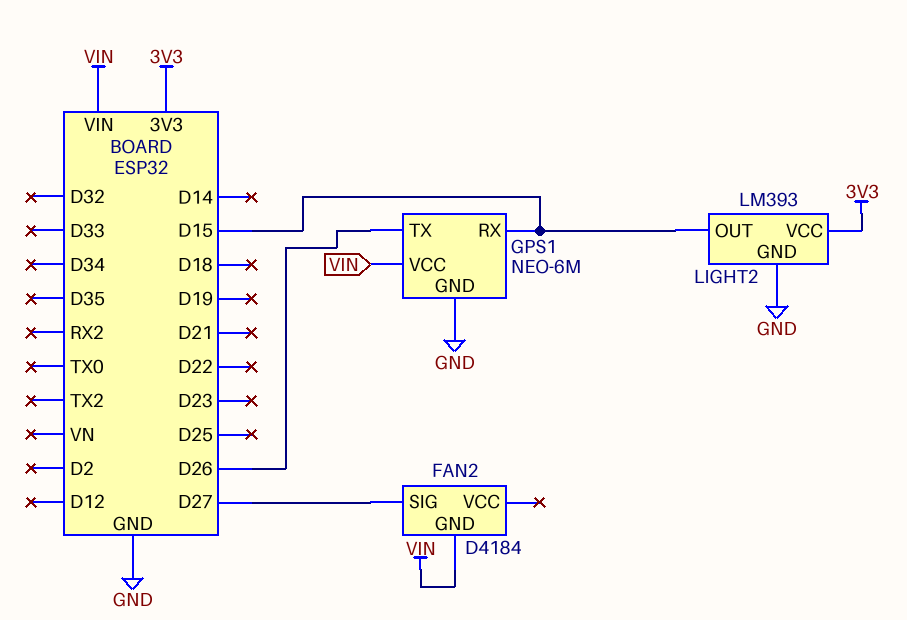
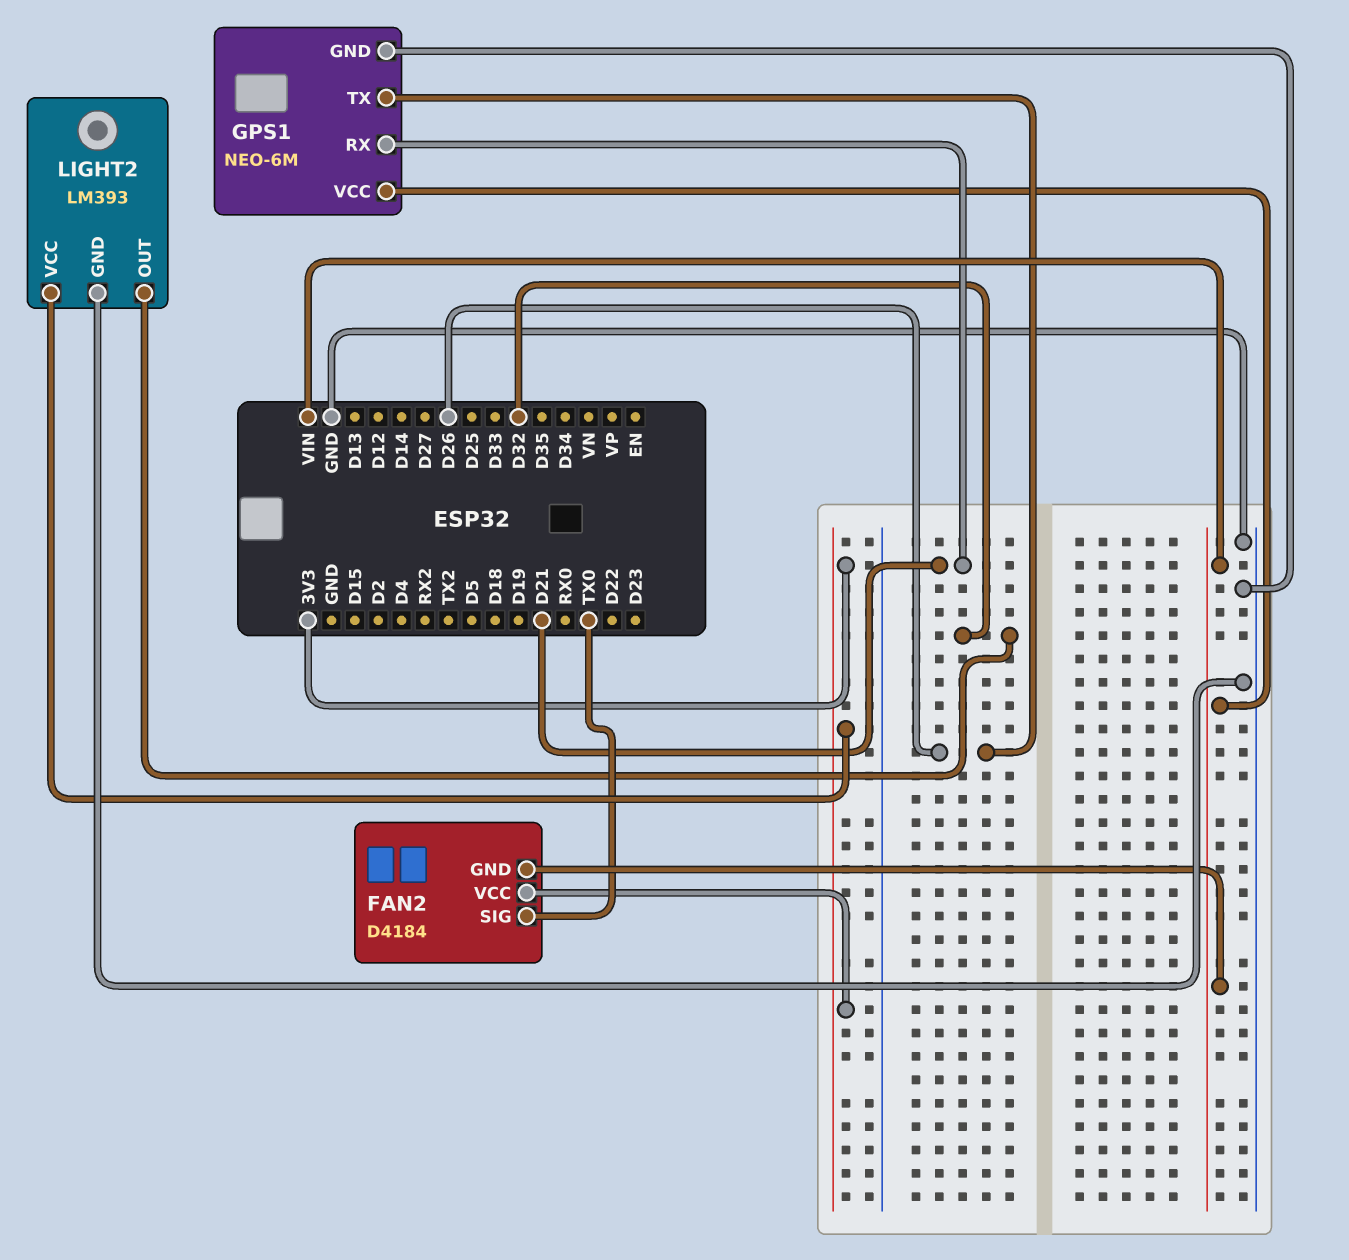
FAN2 pin SIG: D27 -> TX0
FAN2 pin VCC: none -> 3V3
GPS1 pin RX: D15 -> D21
LIGHT2 pin OUT: D15 -> D32

